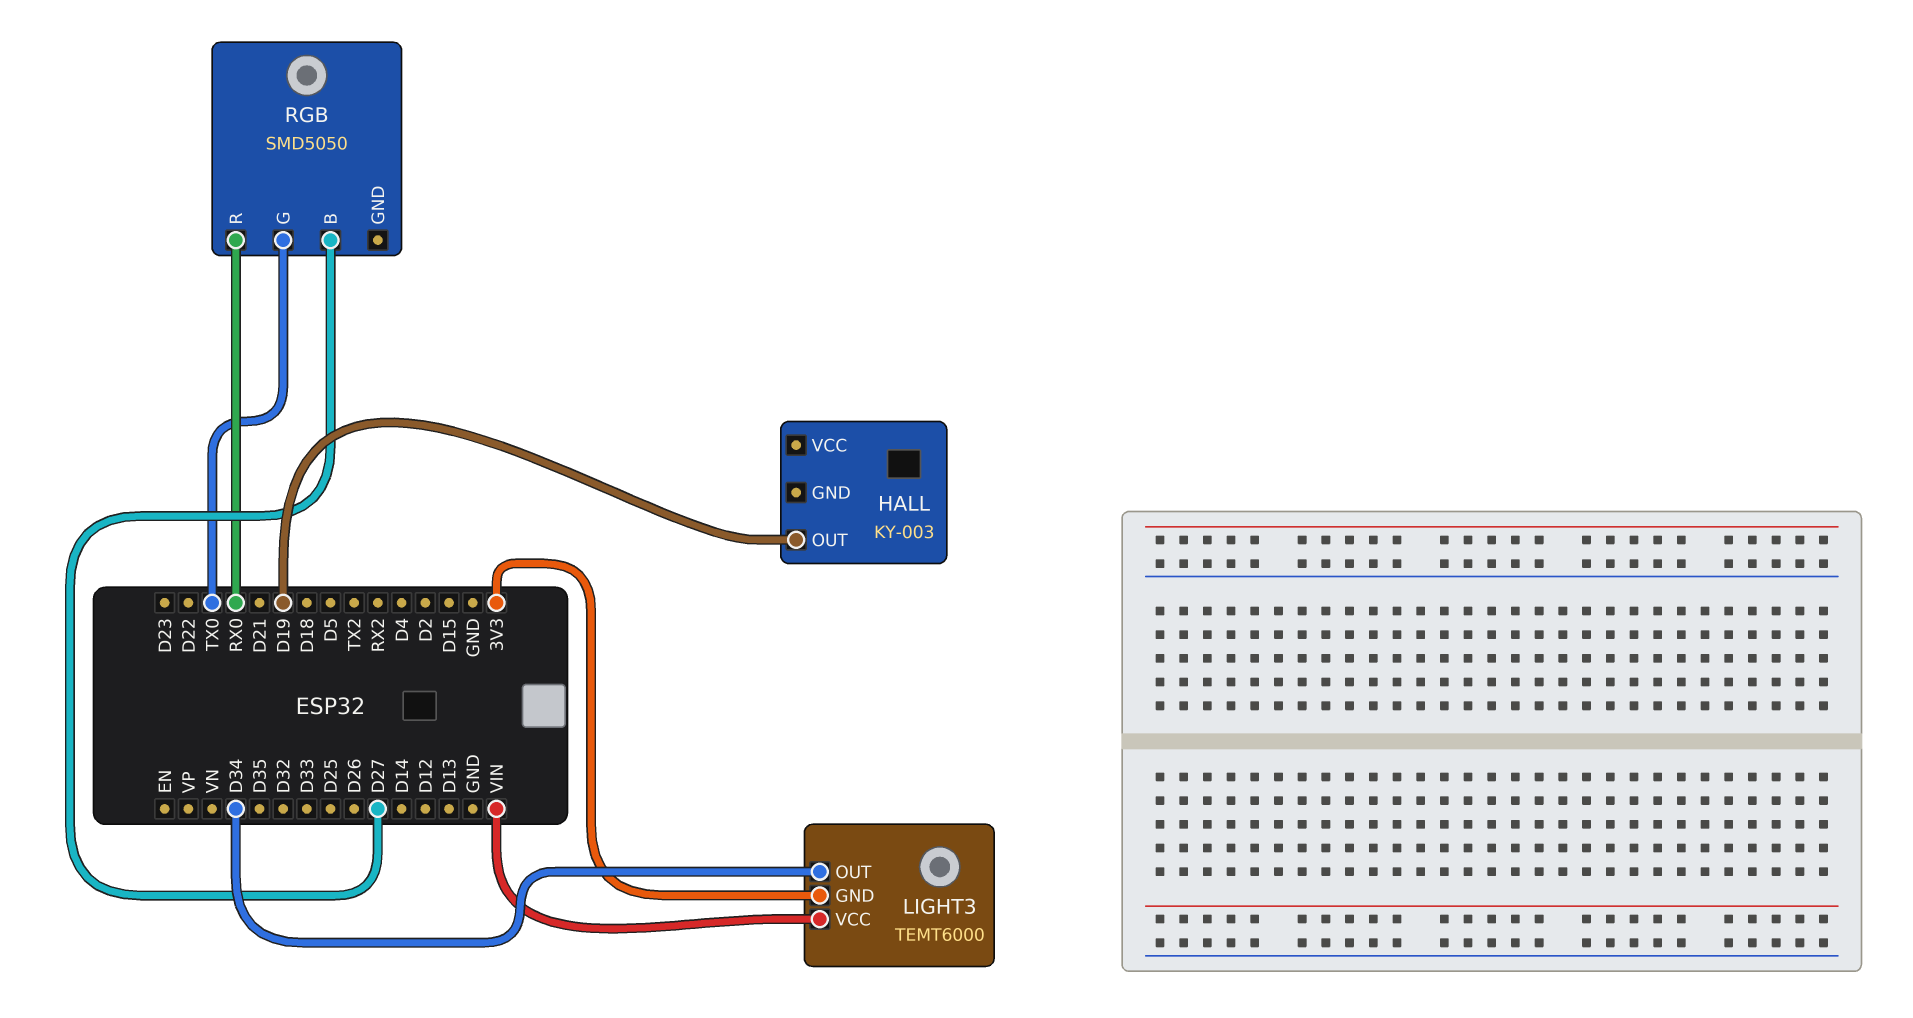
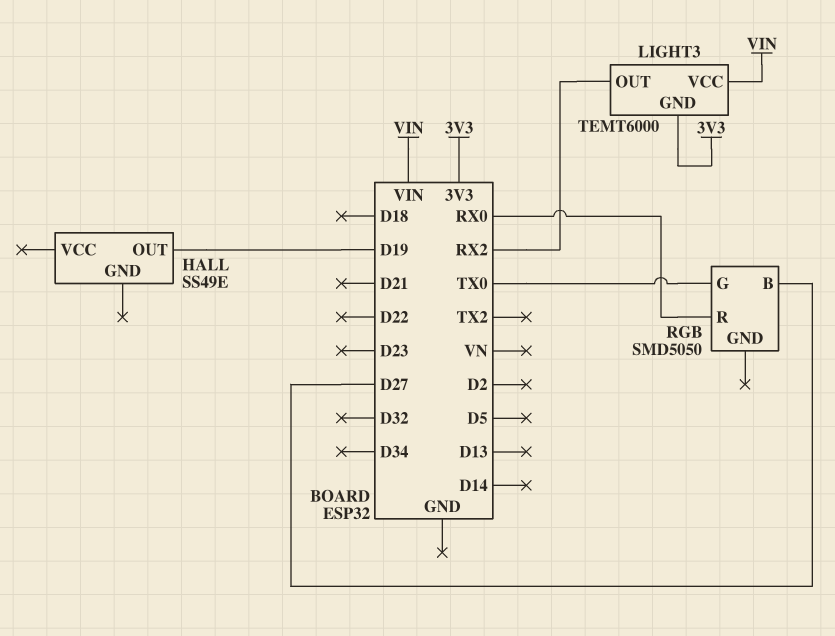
HALL: KY-003 -> SS49E
LIGHT3 pin OUT: D34 -> RX2

